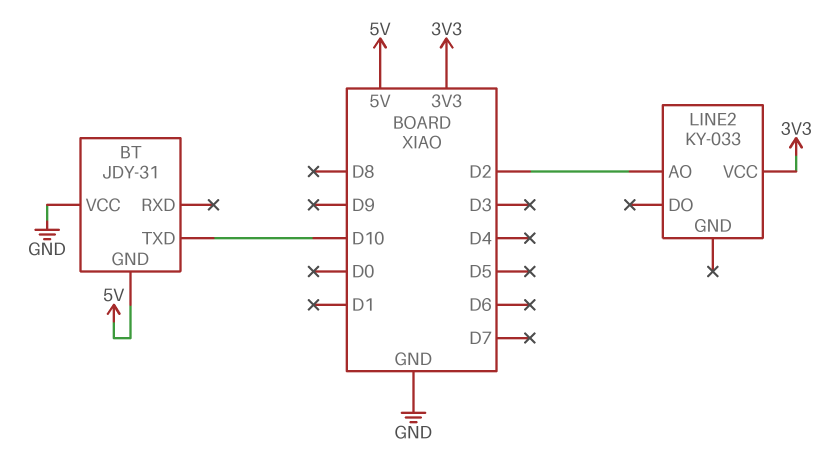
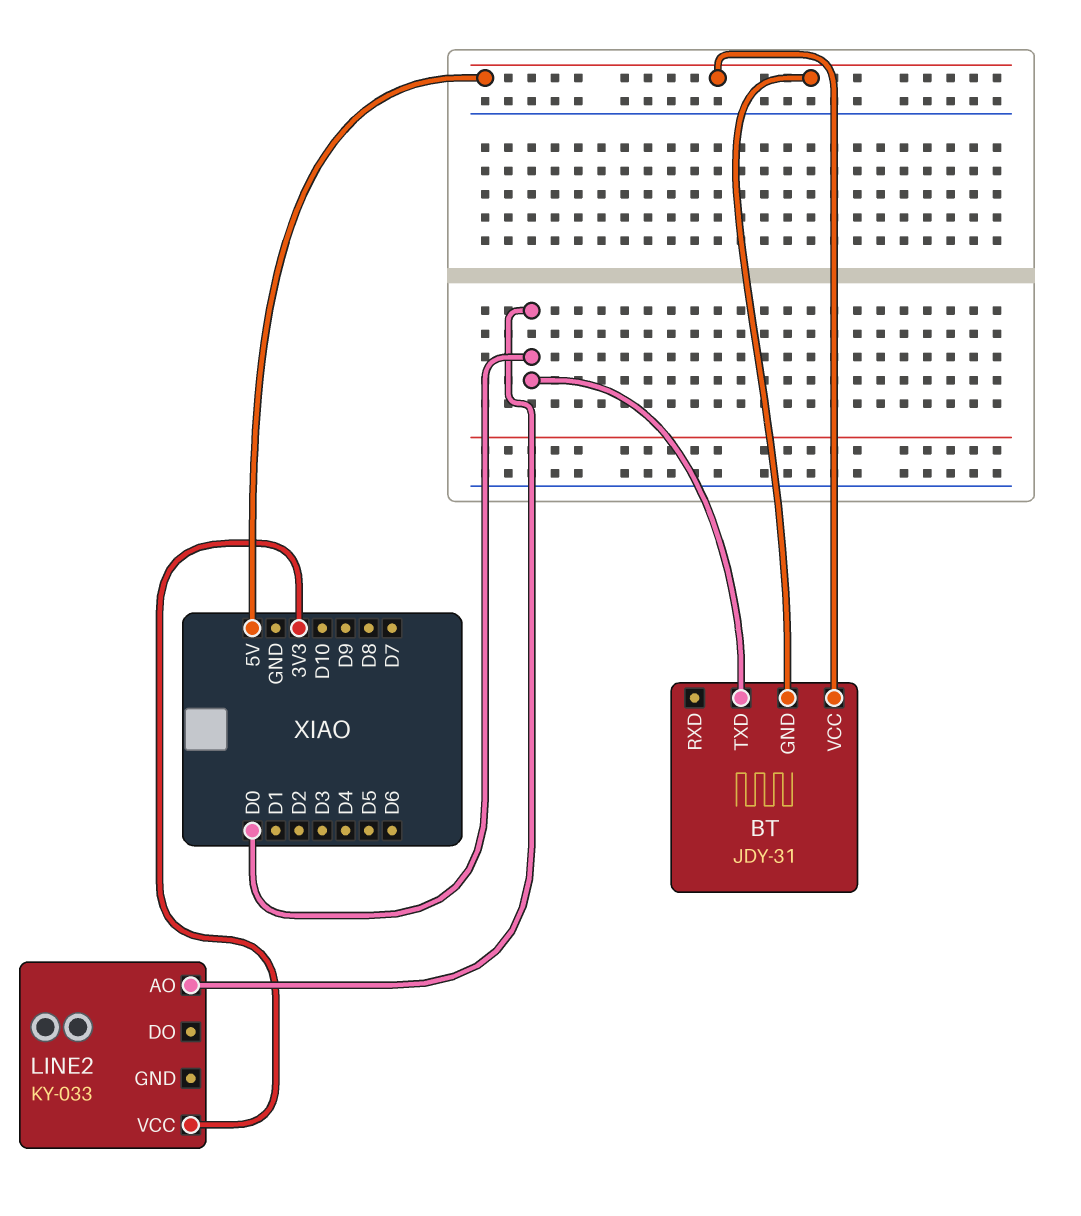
BT pin TXD: D10 -> D0
BT pin VCC: GND -> 5V
LINE2 pin AO: D2 -> D0

